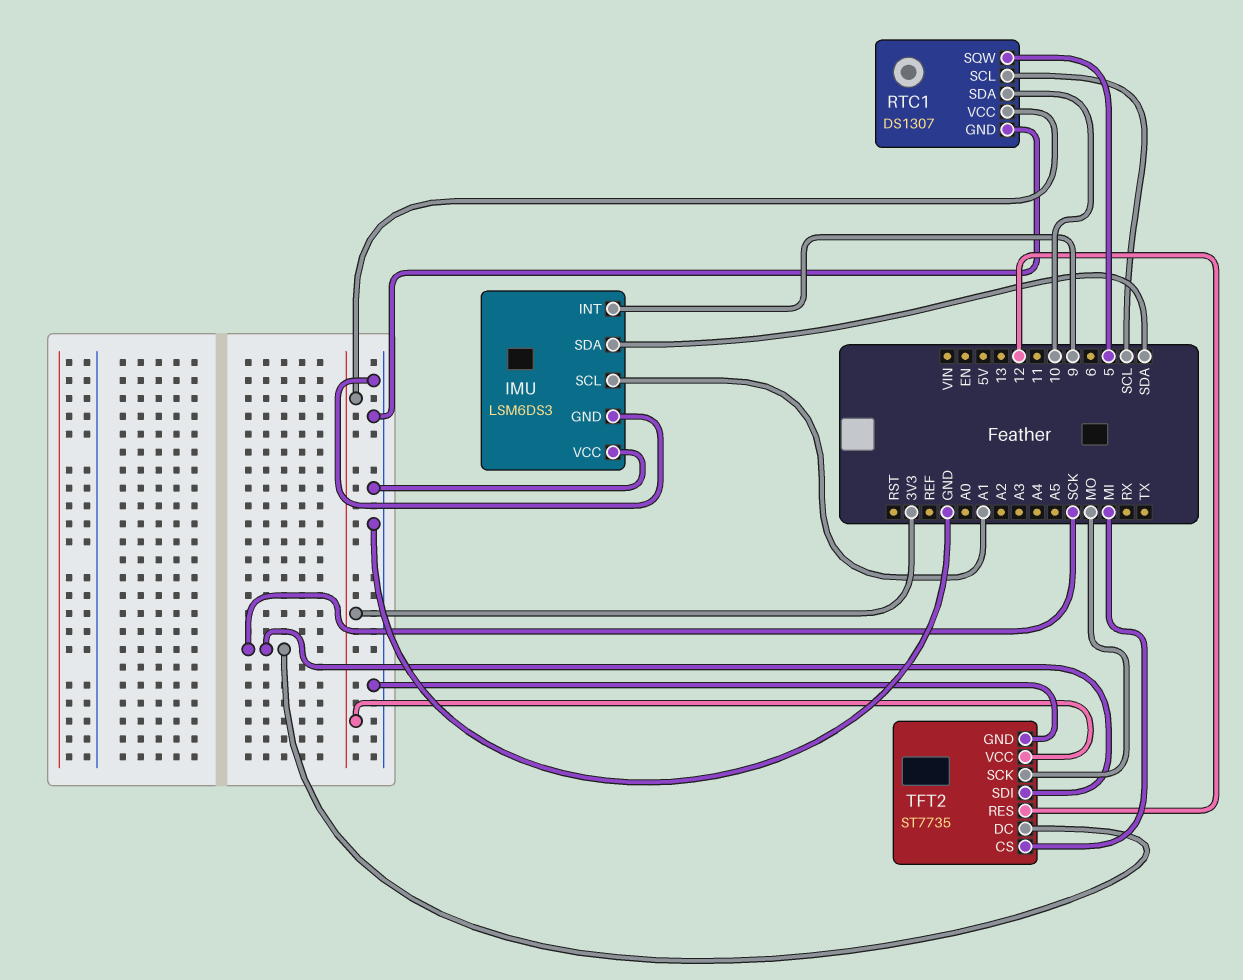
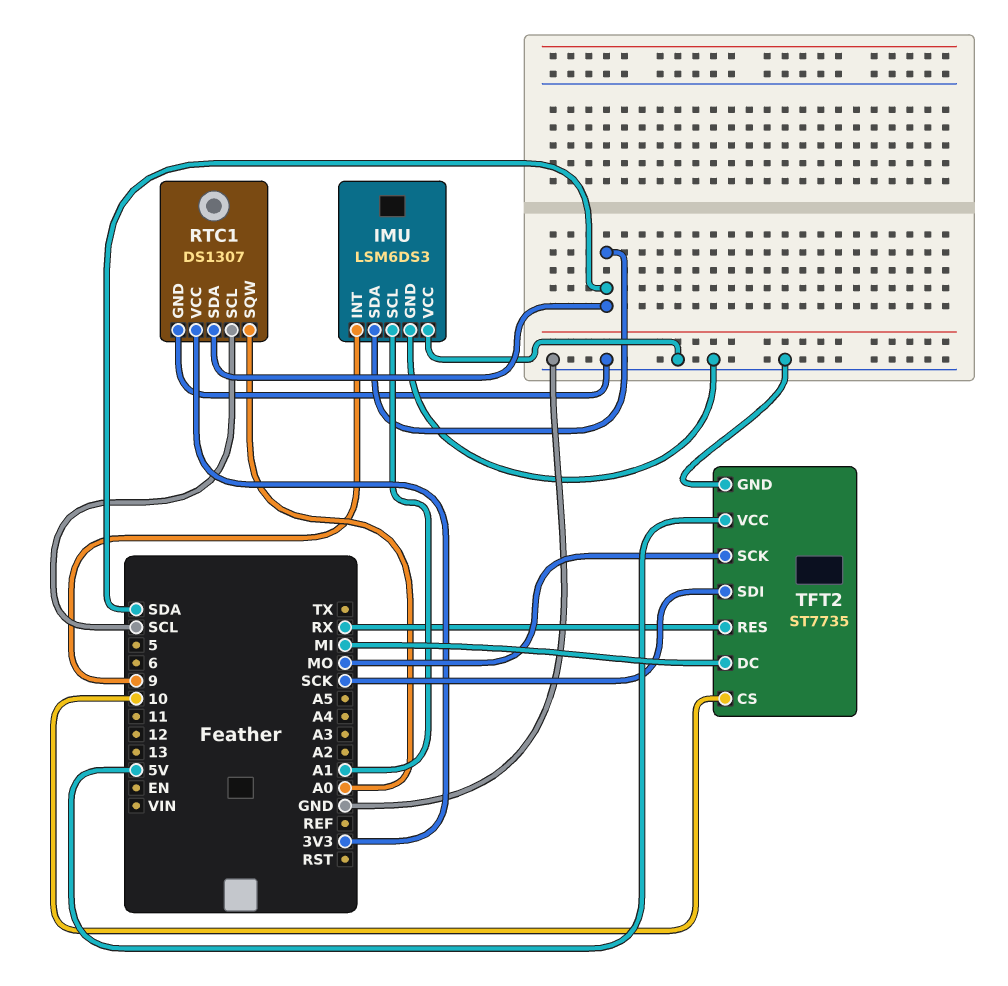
RTC1 pin SDA: 10 -> SDA
RTC1 pin SQW: 5 -> A0
TFT2 pin CS: MI -> 10
TFT2 pin DC: SCK -> MI
TFT2 pin RES: 12 -> RX
TFT2 pin VCC: 3V3 -> 5V

